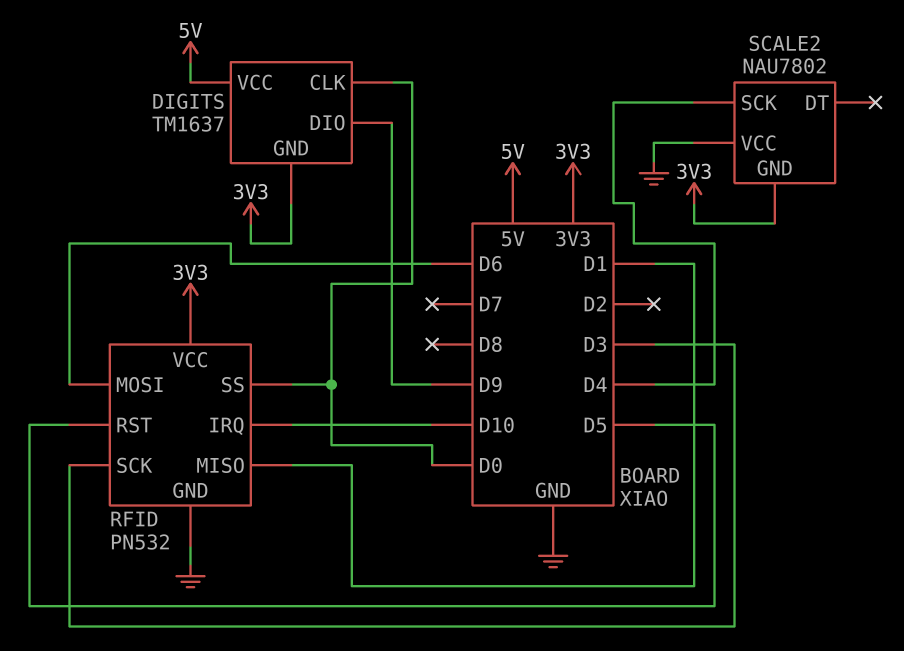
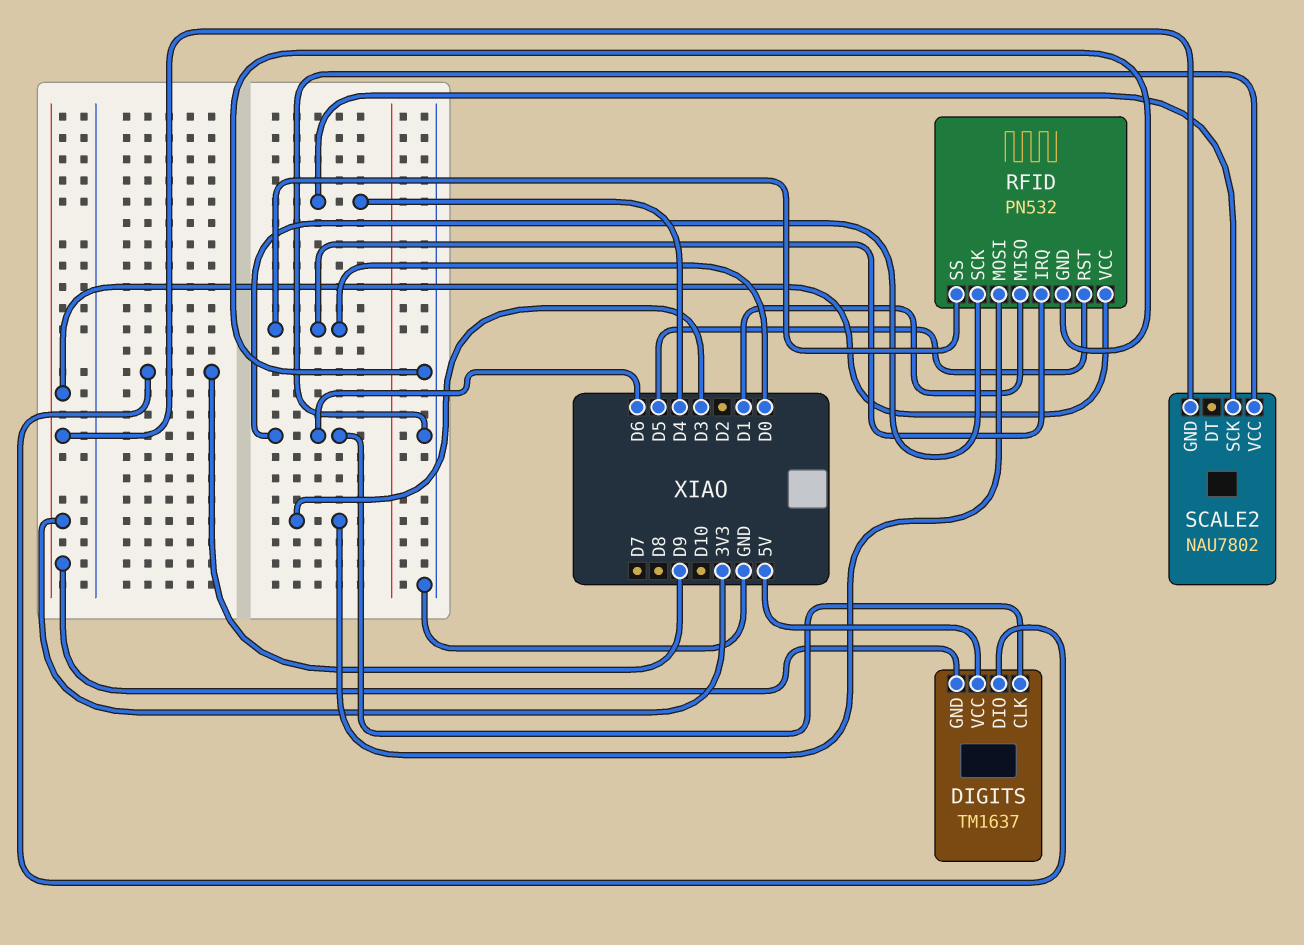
DIGITS pin CLK: D0 -> D6
RFID pin IRQ: D10 -> D0
RFID pin MOSI: D6 -> D3
RFID pin SCK: D3 -> D6

